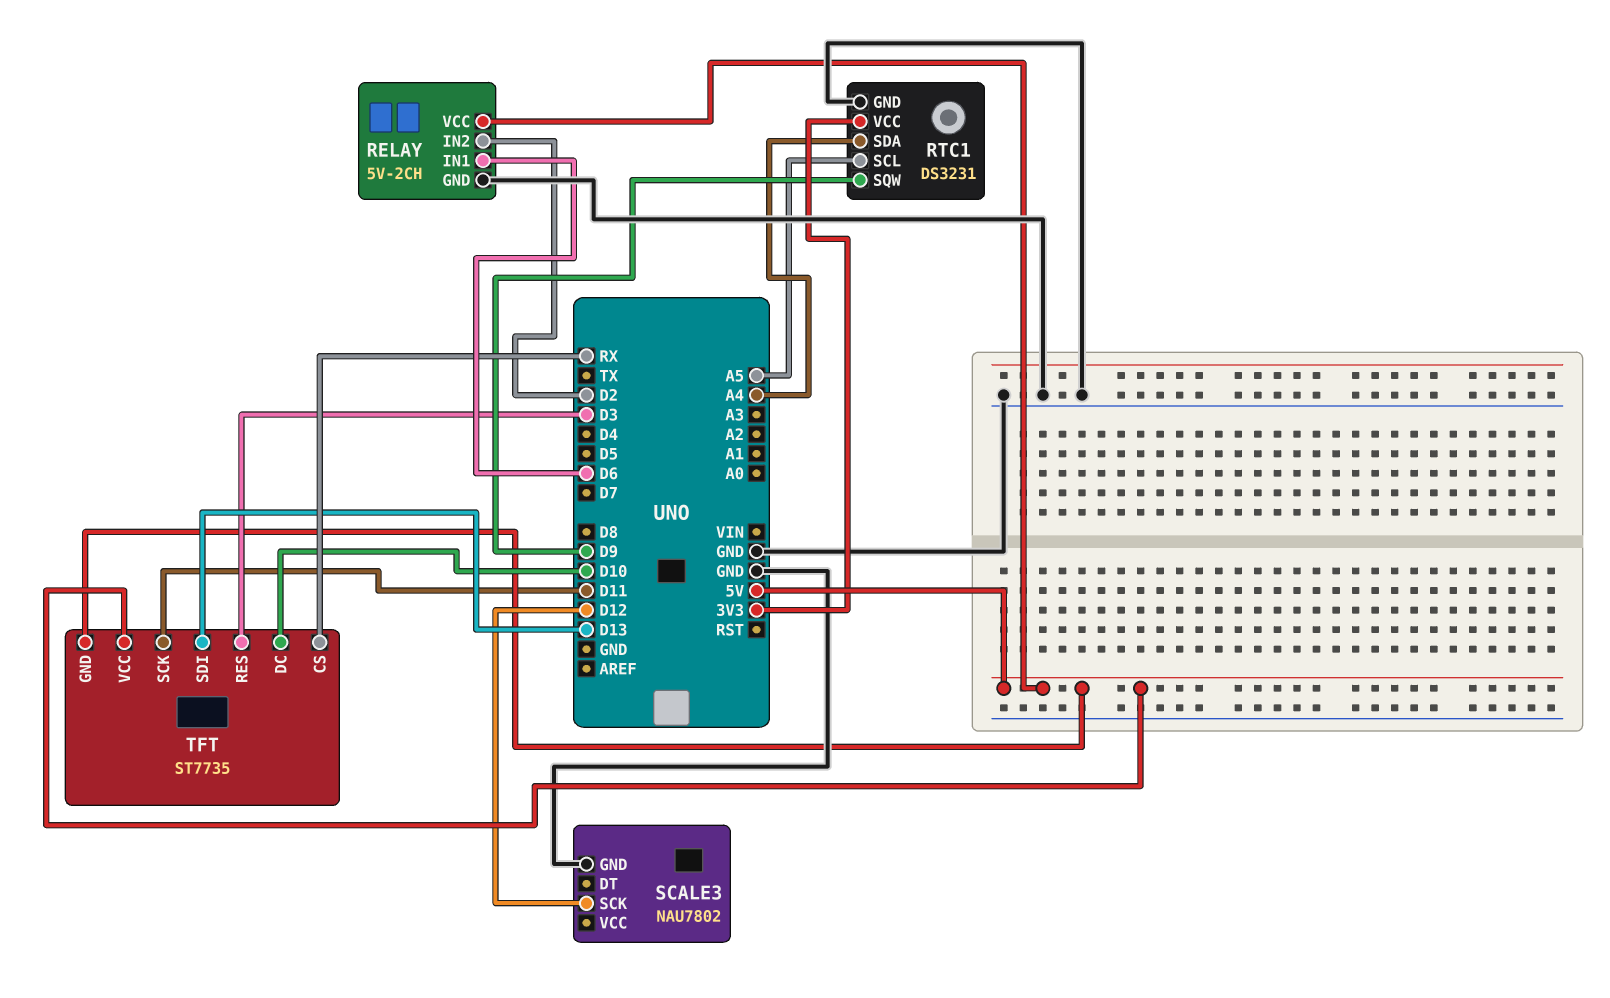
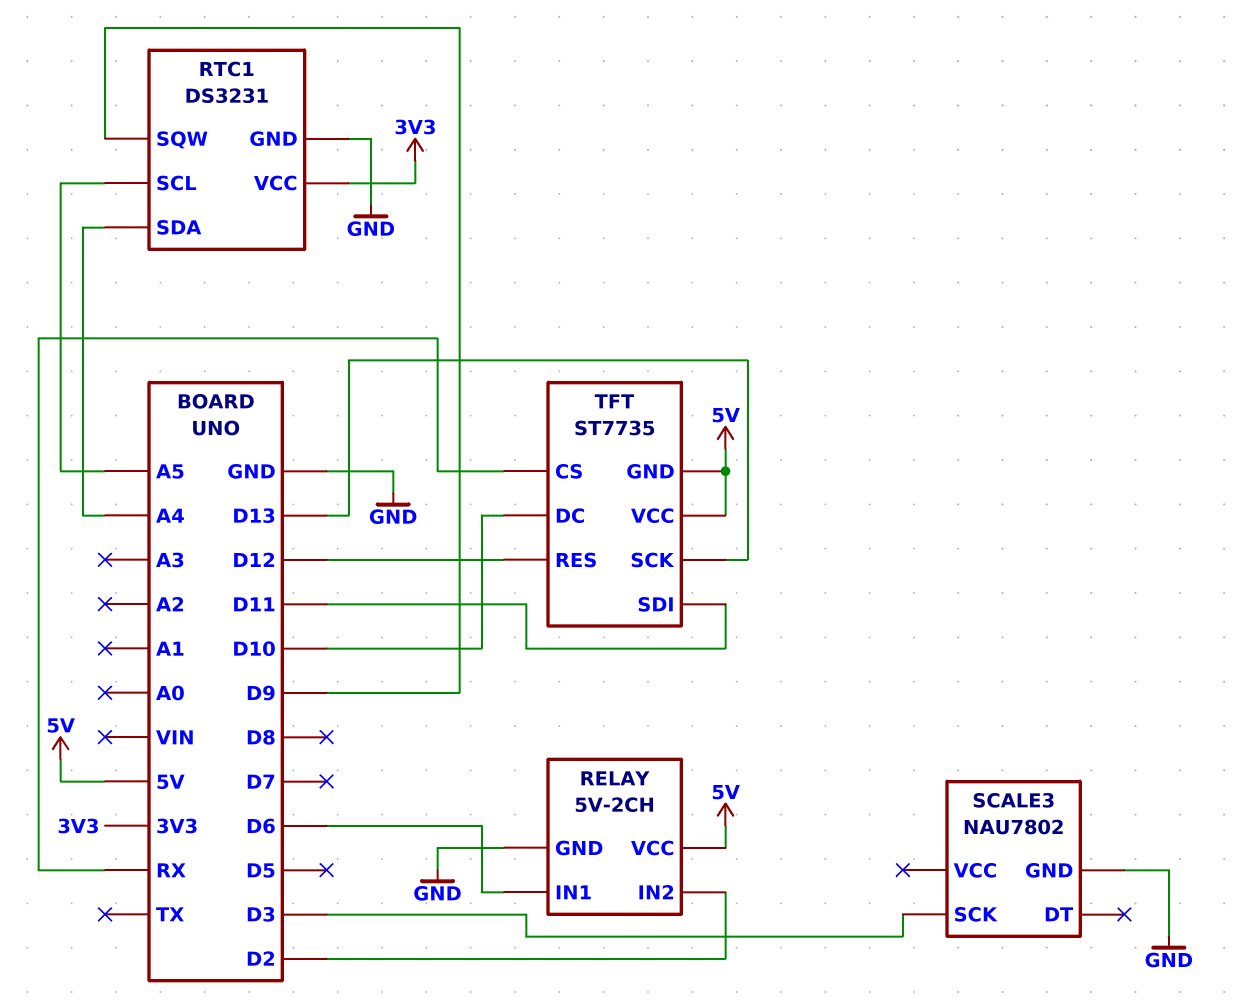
SCALE3 pin SCK: D12 -> D3
TFT pin RES: D3 -> D12
TFT pin SCK: D11 -> D13
TFT pin SDI: D13 -> D11

